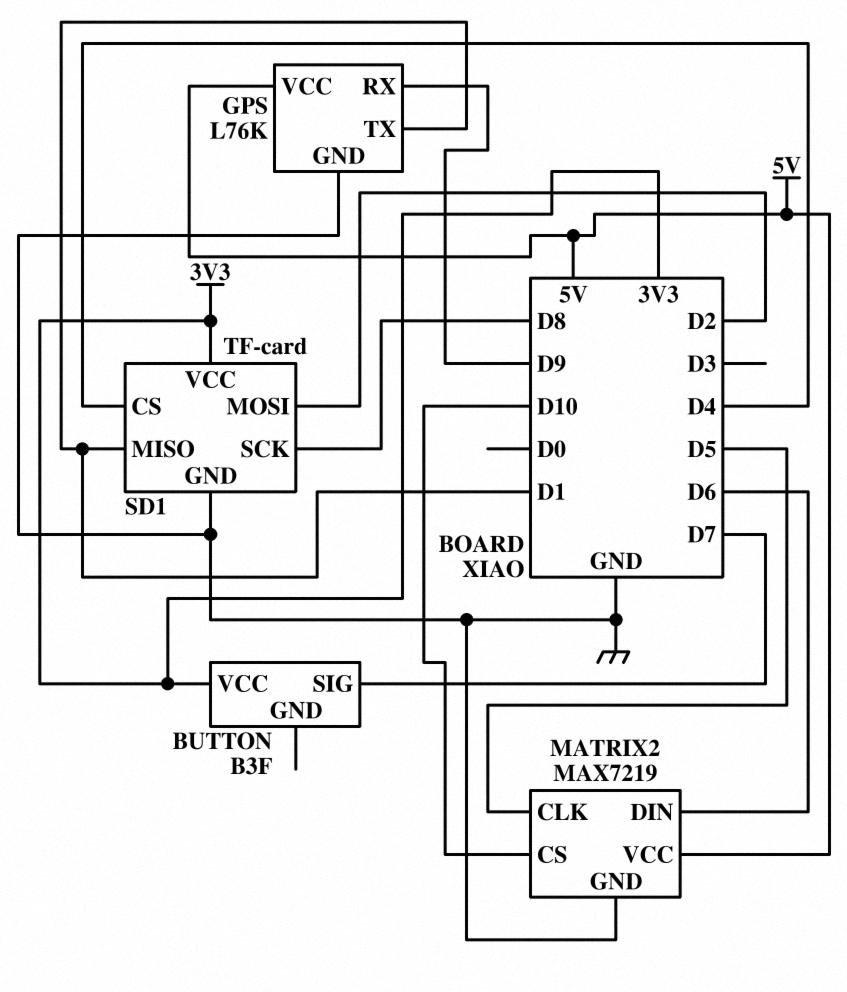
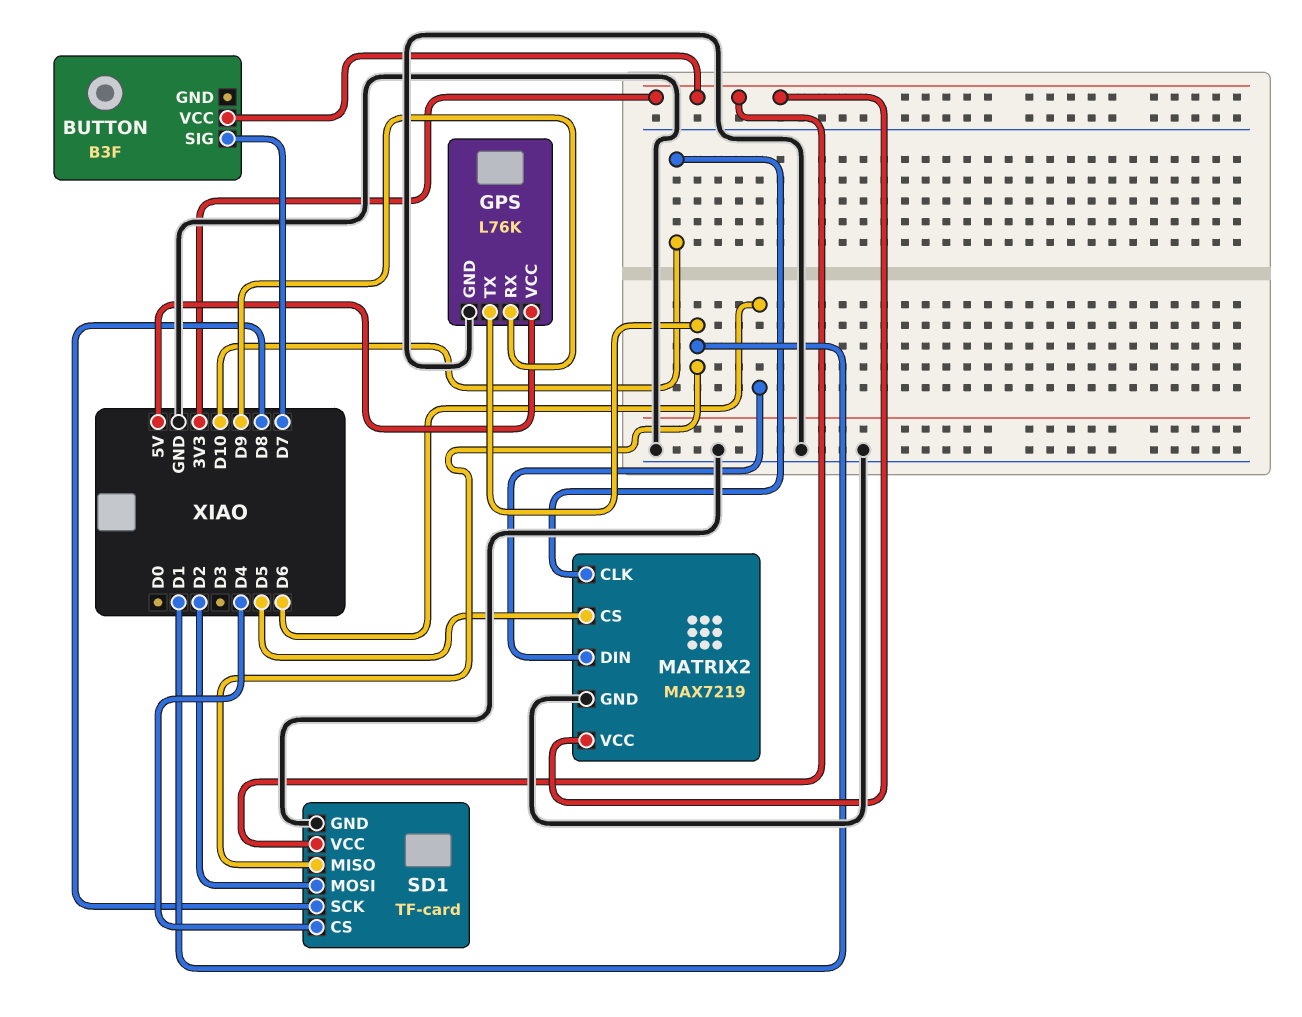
MATRIX2 pin CLK: D5 -> D10
MATRIX2 pin CS: D10 -> D5
MATRIX2 pin VCC: 5V -> 3V3

